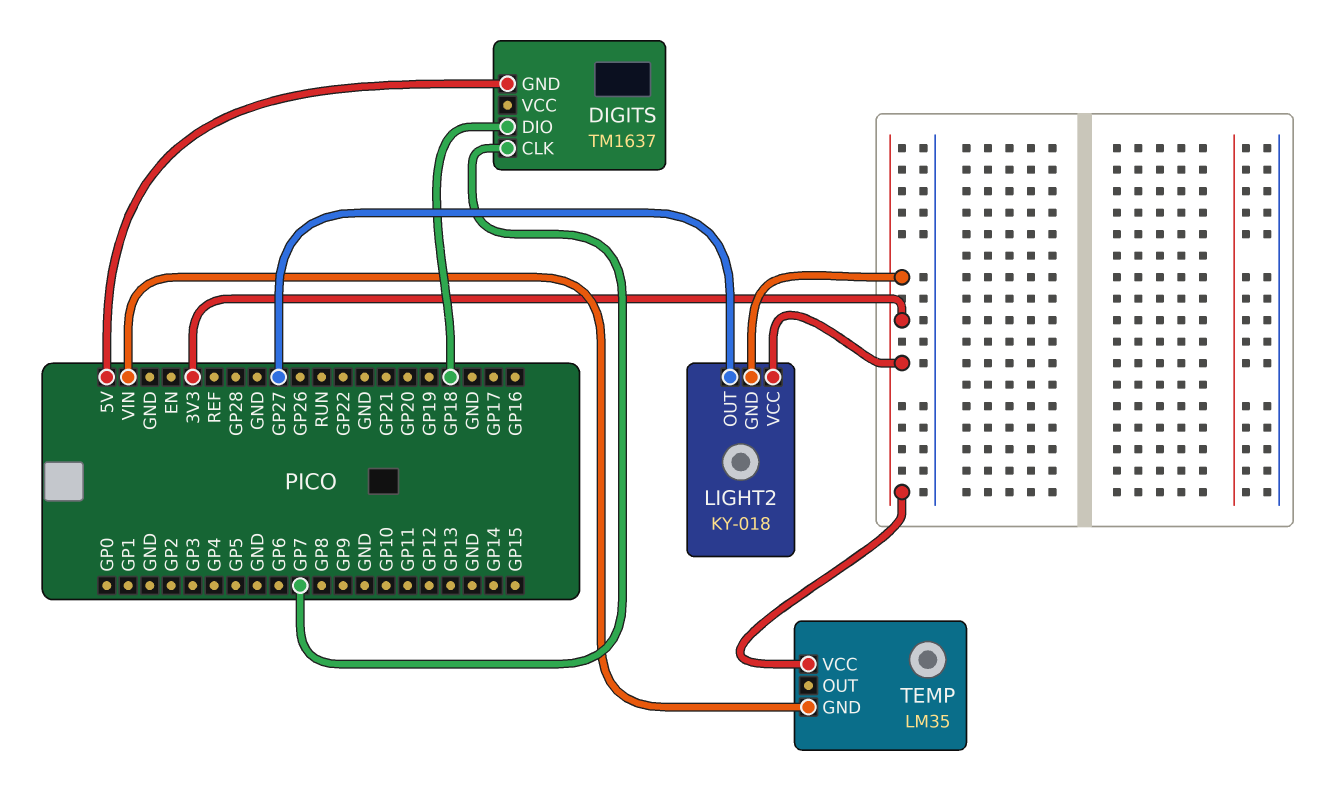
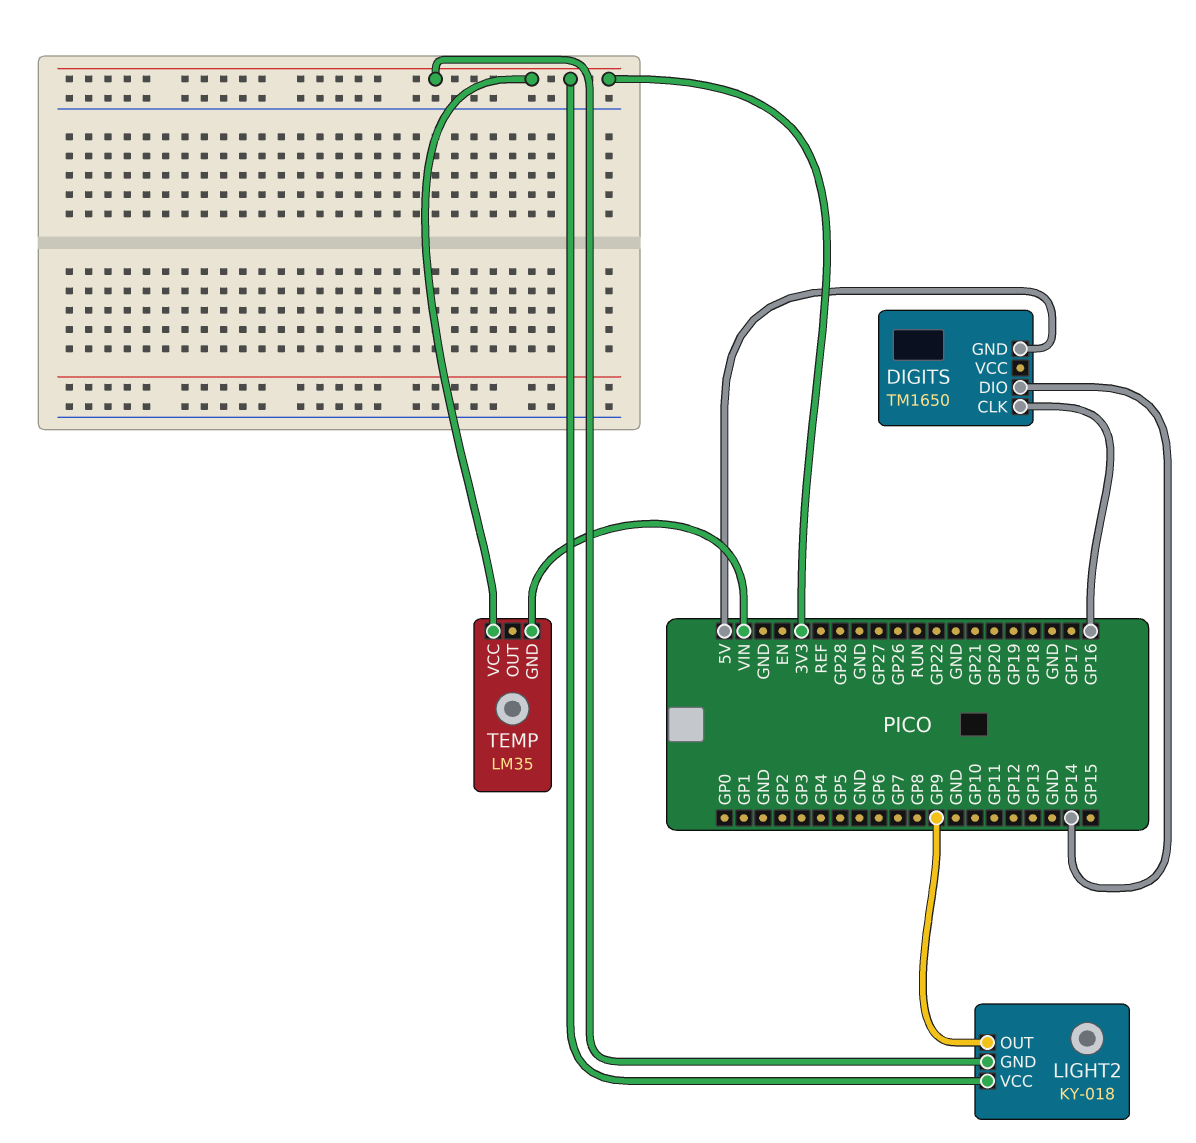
DIGITS: TM1637 -> TM1650
DIGITS pin CLK: GP7 -> GP16
DIGITS pin DIO: GP18 -> GP14
LIGHT2 pin OUT: GP27 -> GP9

